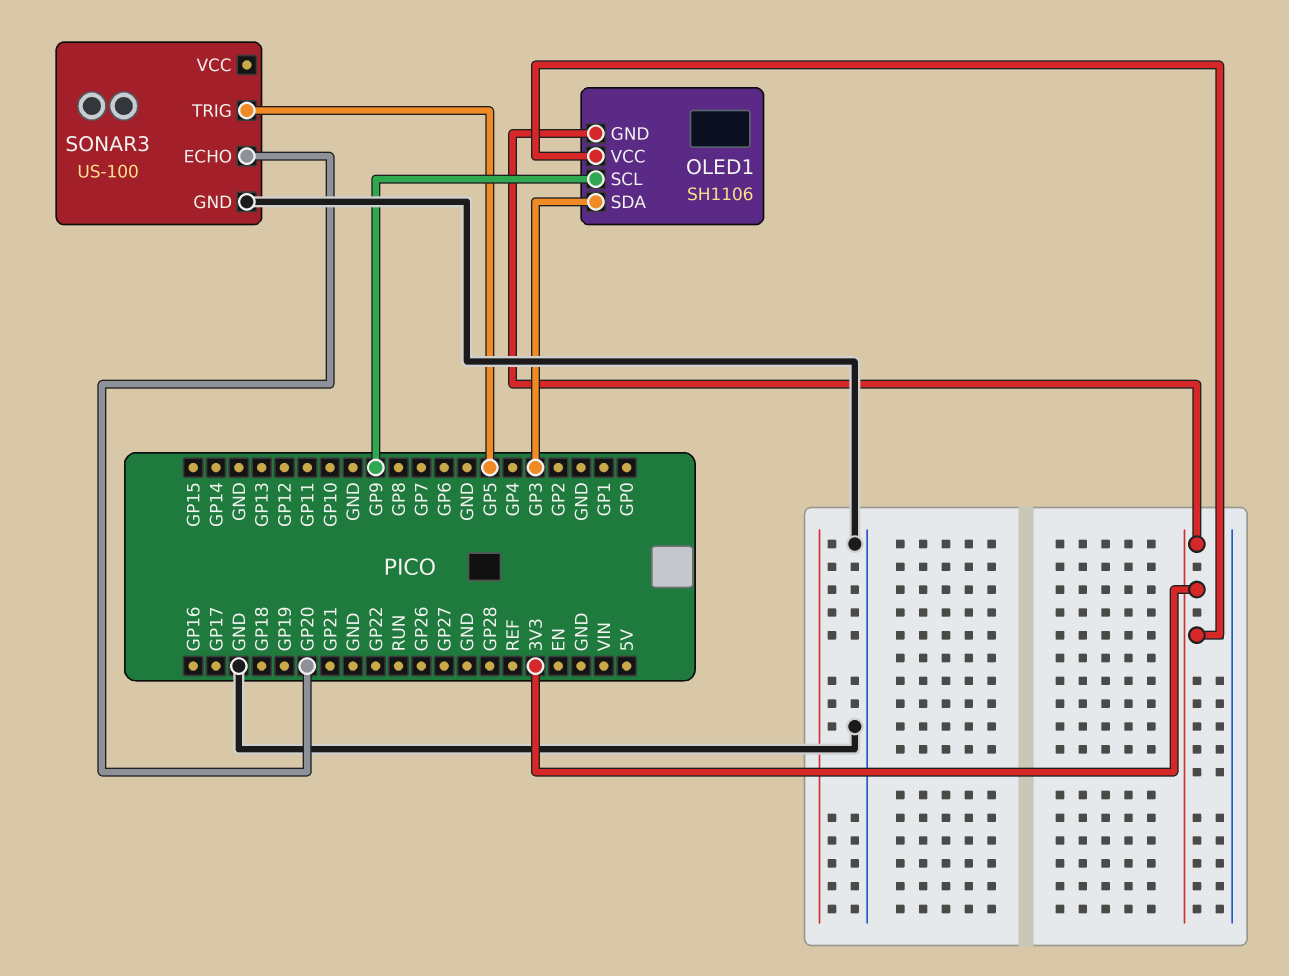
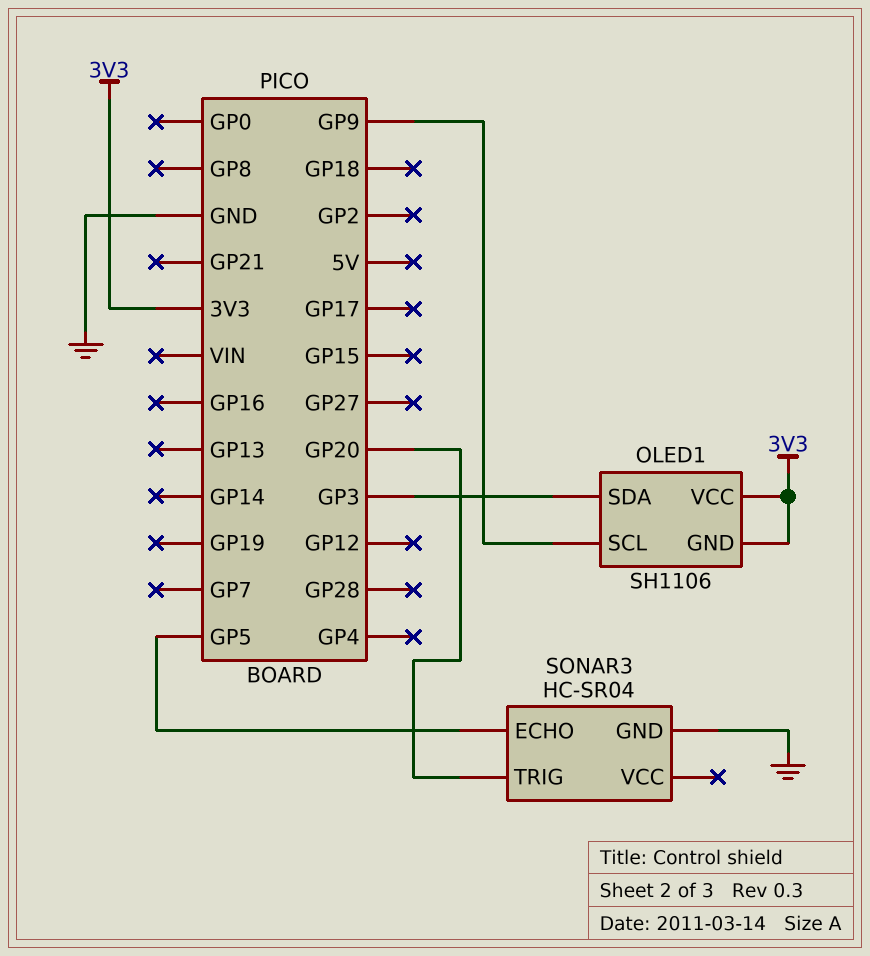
SONAR3: US-100 -> HC-SR04
SONAR3 pin ECHO: GP20 -> GP5
SONAR3 pin TRIG: GP5 -> GP20

